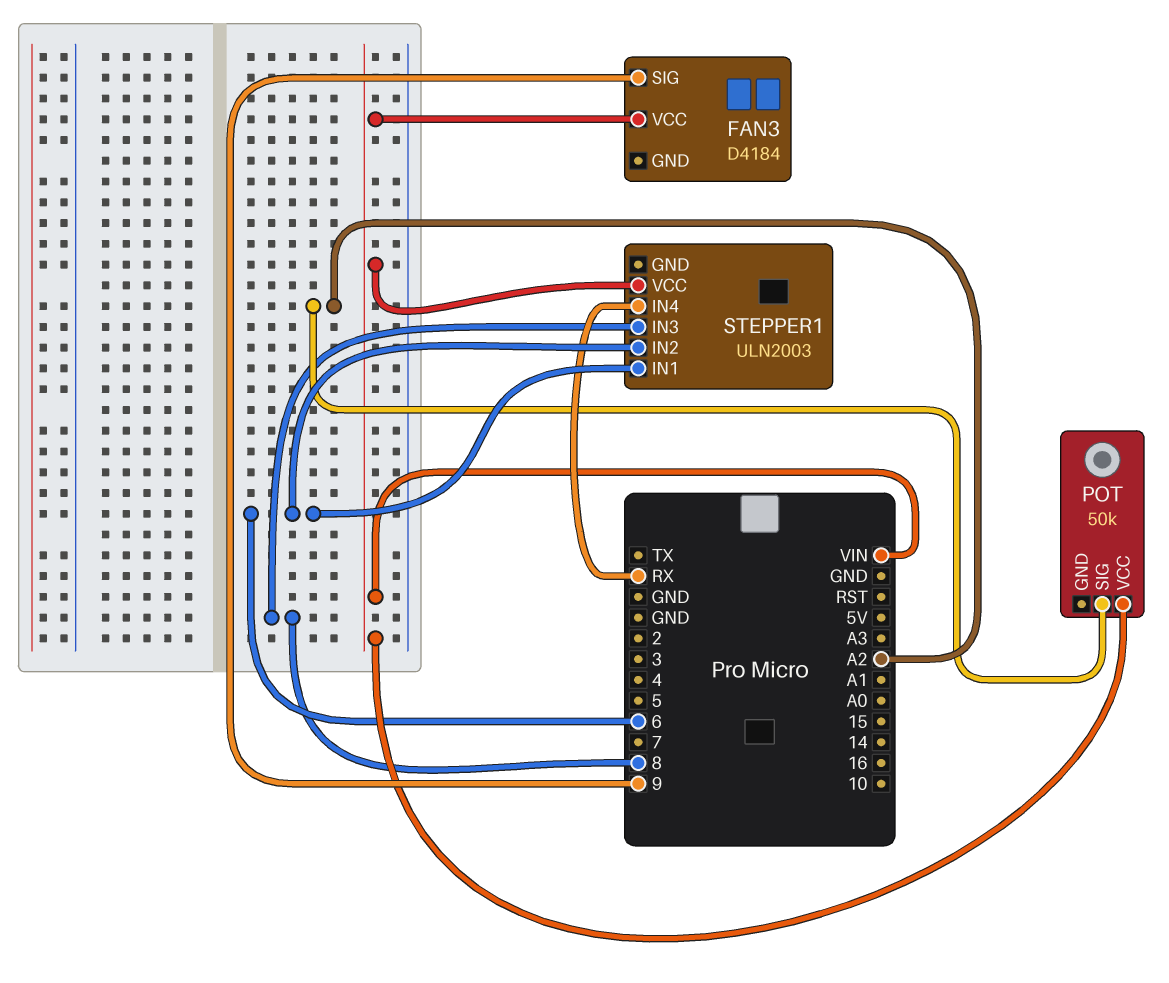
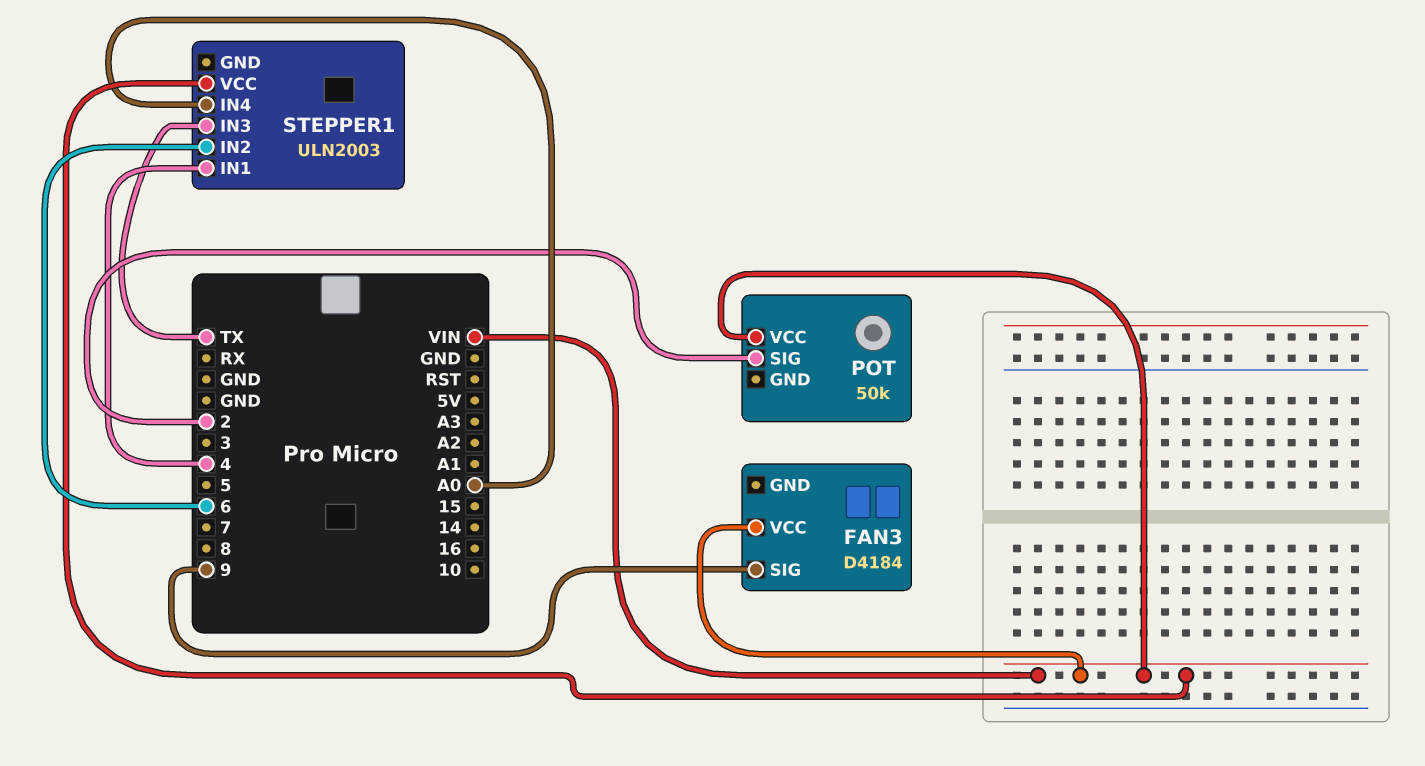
POT pin SIG: A2 -> 2
STEPPER1 pin IN1: 6 -> 4
STEPPER1 pin IN3: 8 -> TX
STEPPER1 pin IN4: RX -> A0

